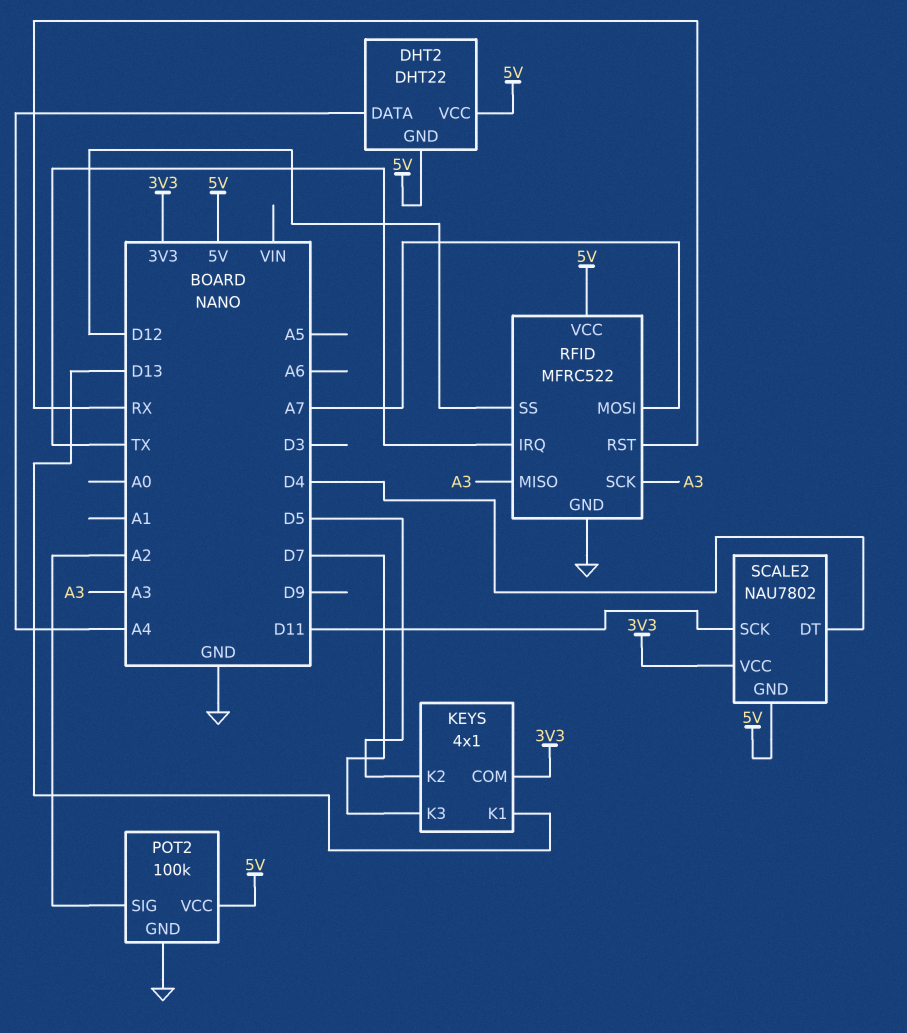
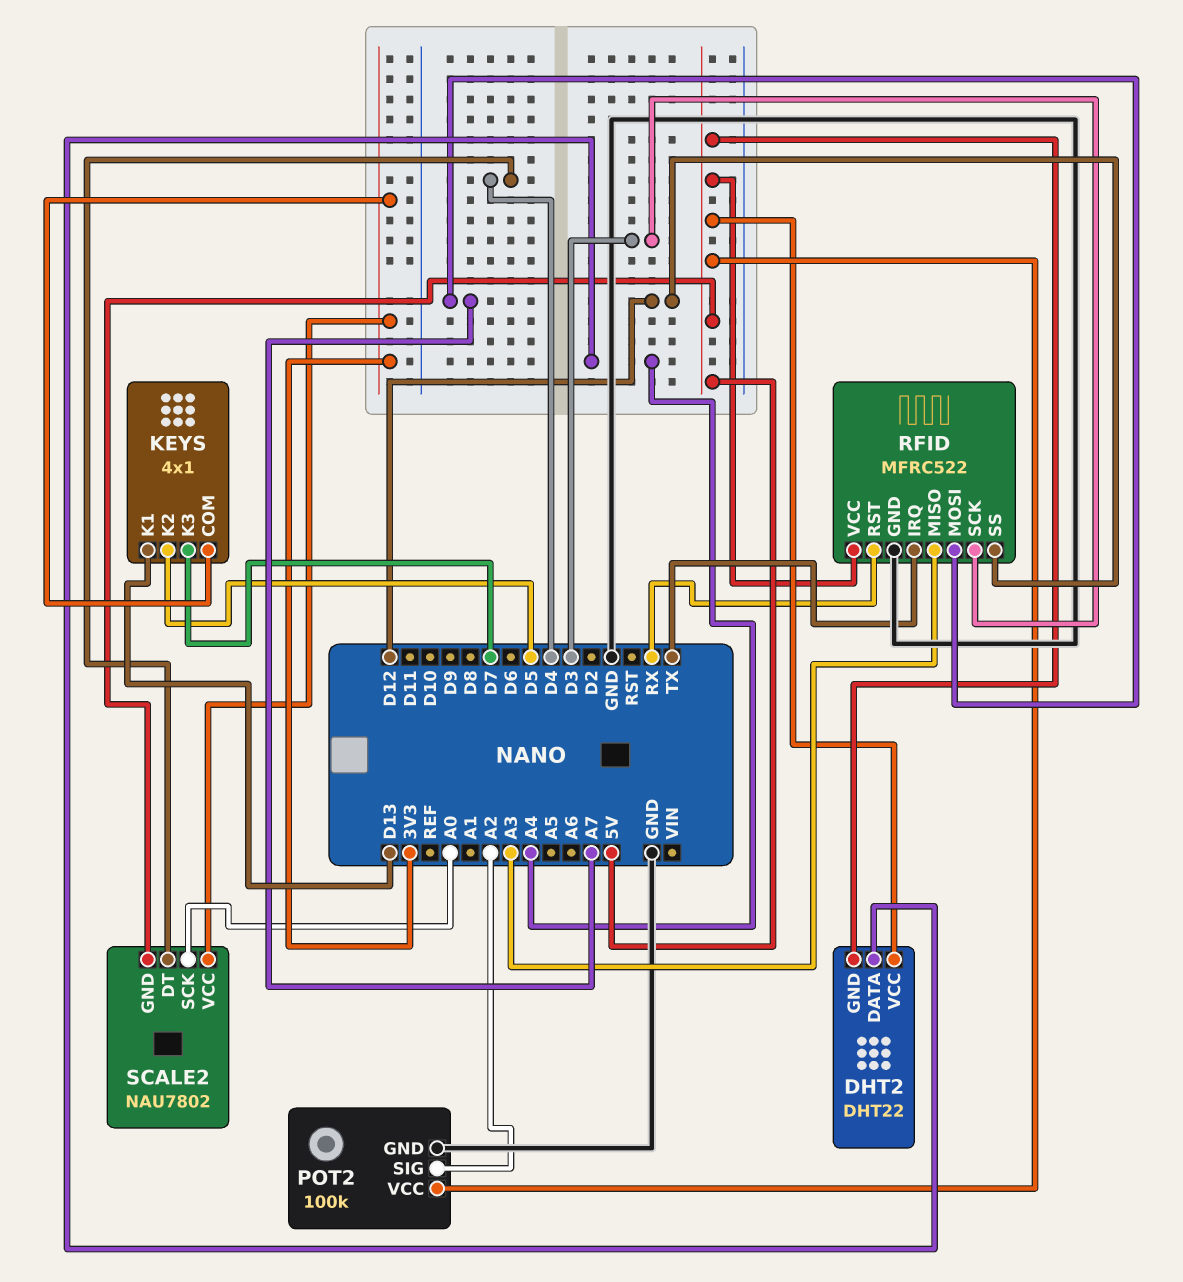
RFID pin SCK: A3 -> D3
SCALE2 pin SCK: D11 -> A0

